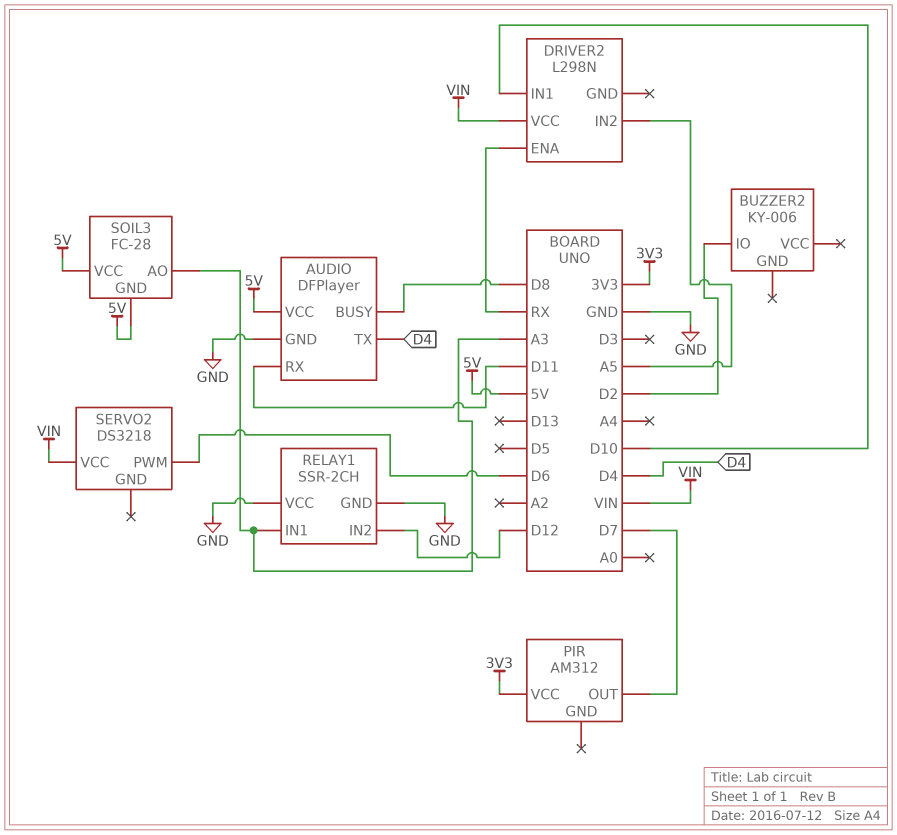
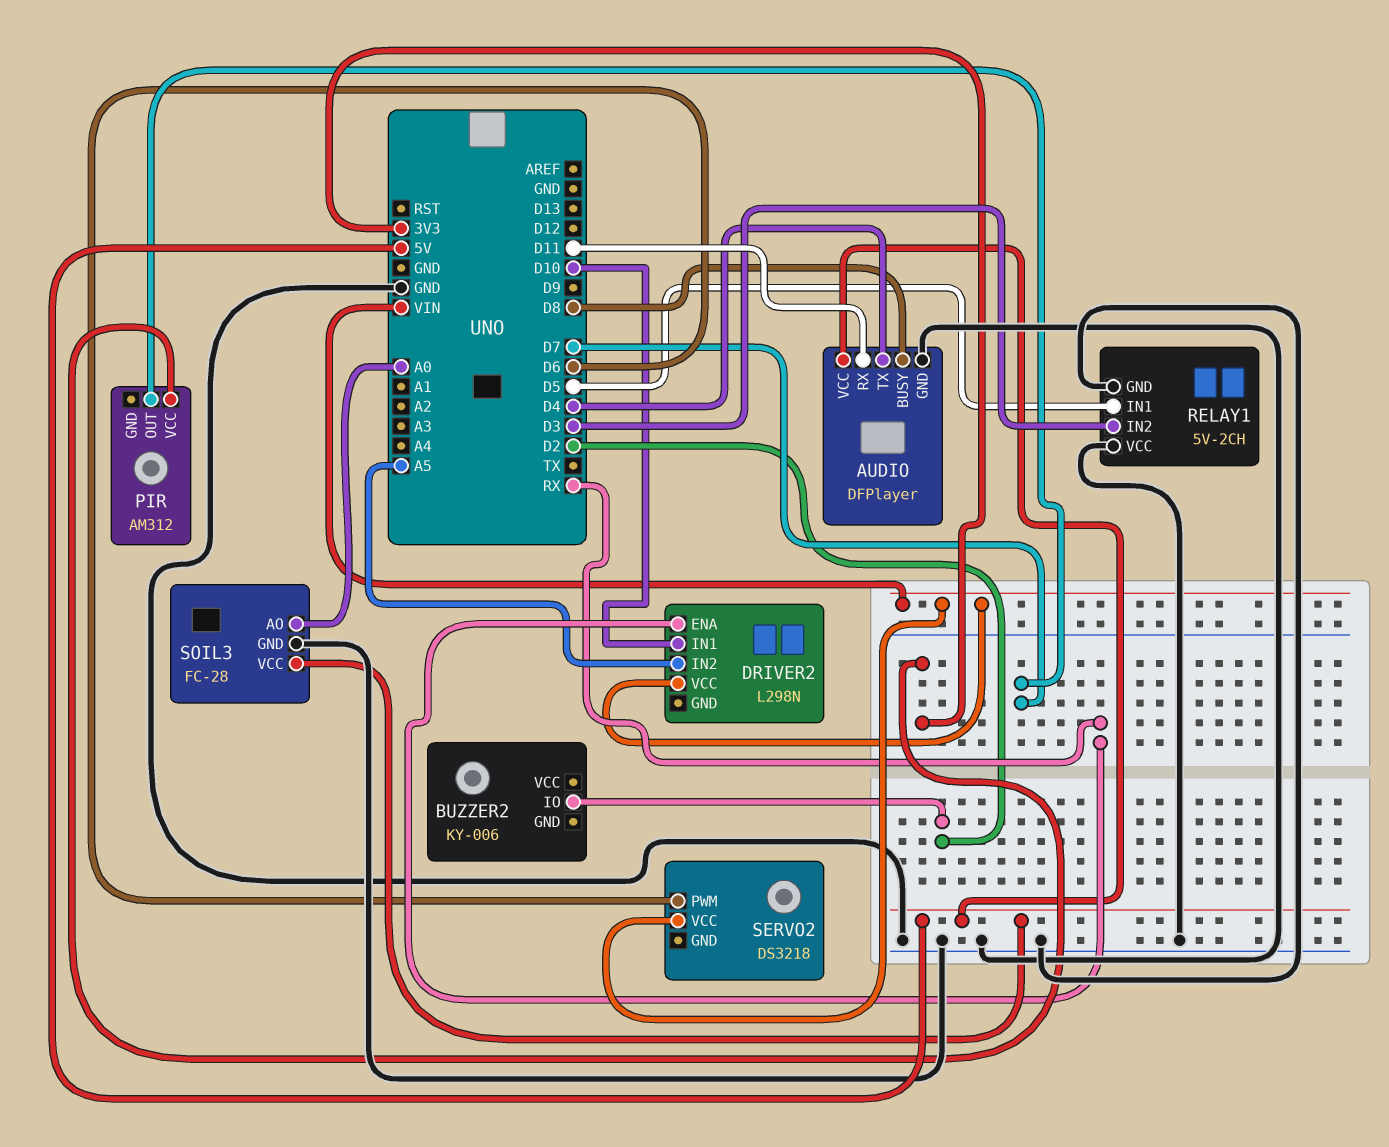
RELAY1: SSR-2CH -> 5V-2CH
RELAY1 pin IN1: A3 -> D5
RELAY1 pin IN2: D12 -> D3
SOIL3 pin AO: A3 -> A0
SOIL3 pin GND: 5V -> GND

